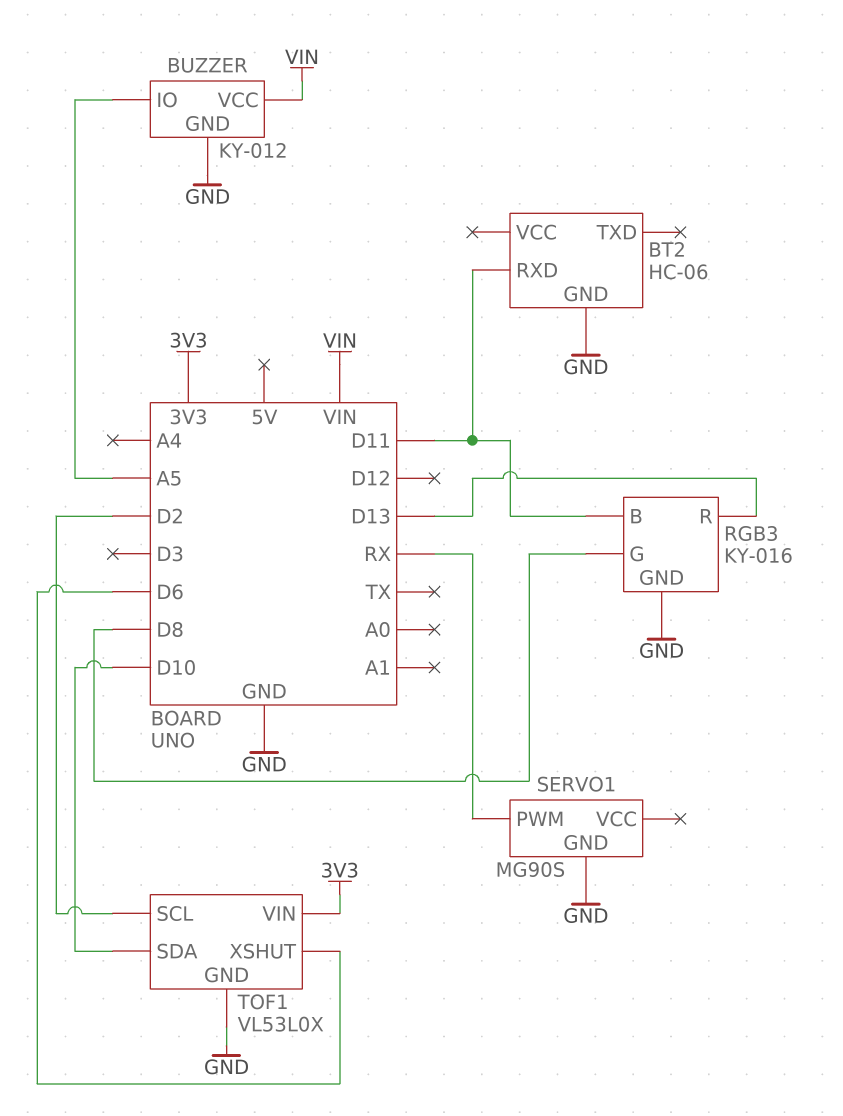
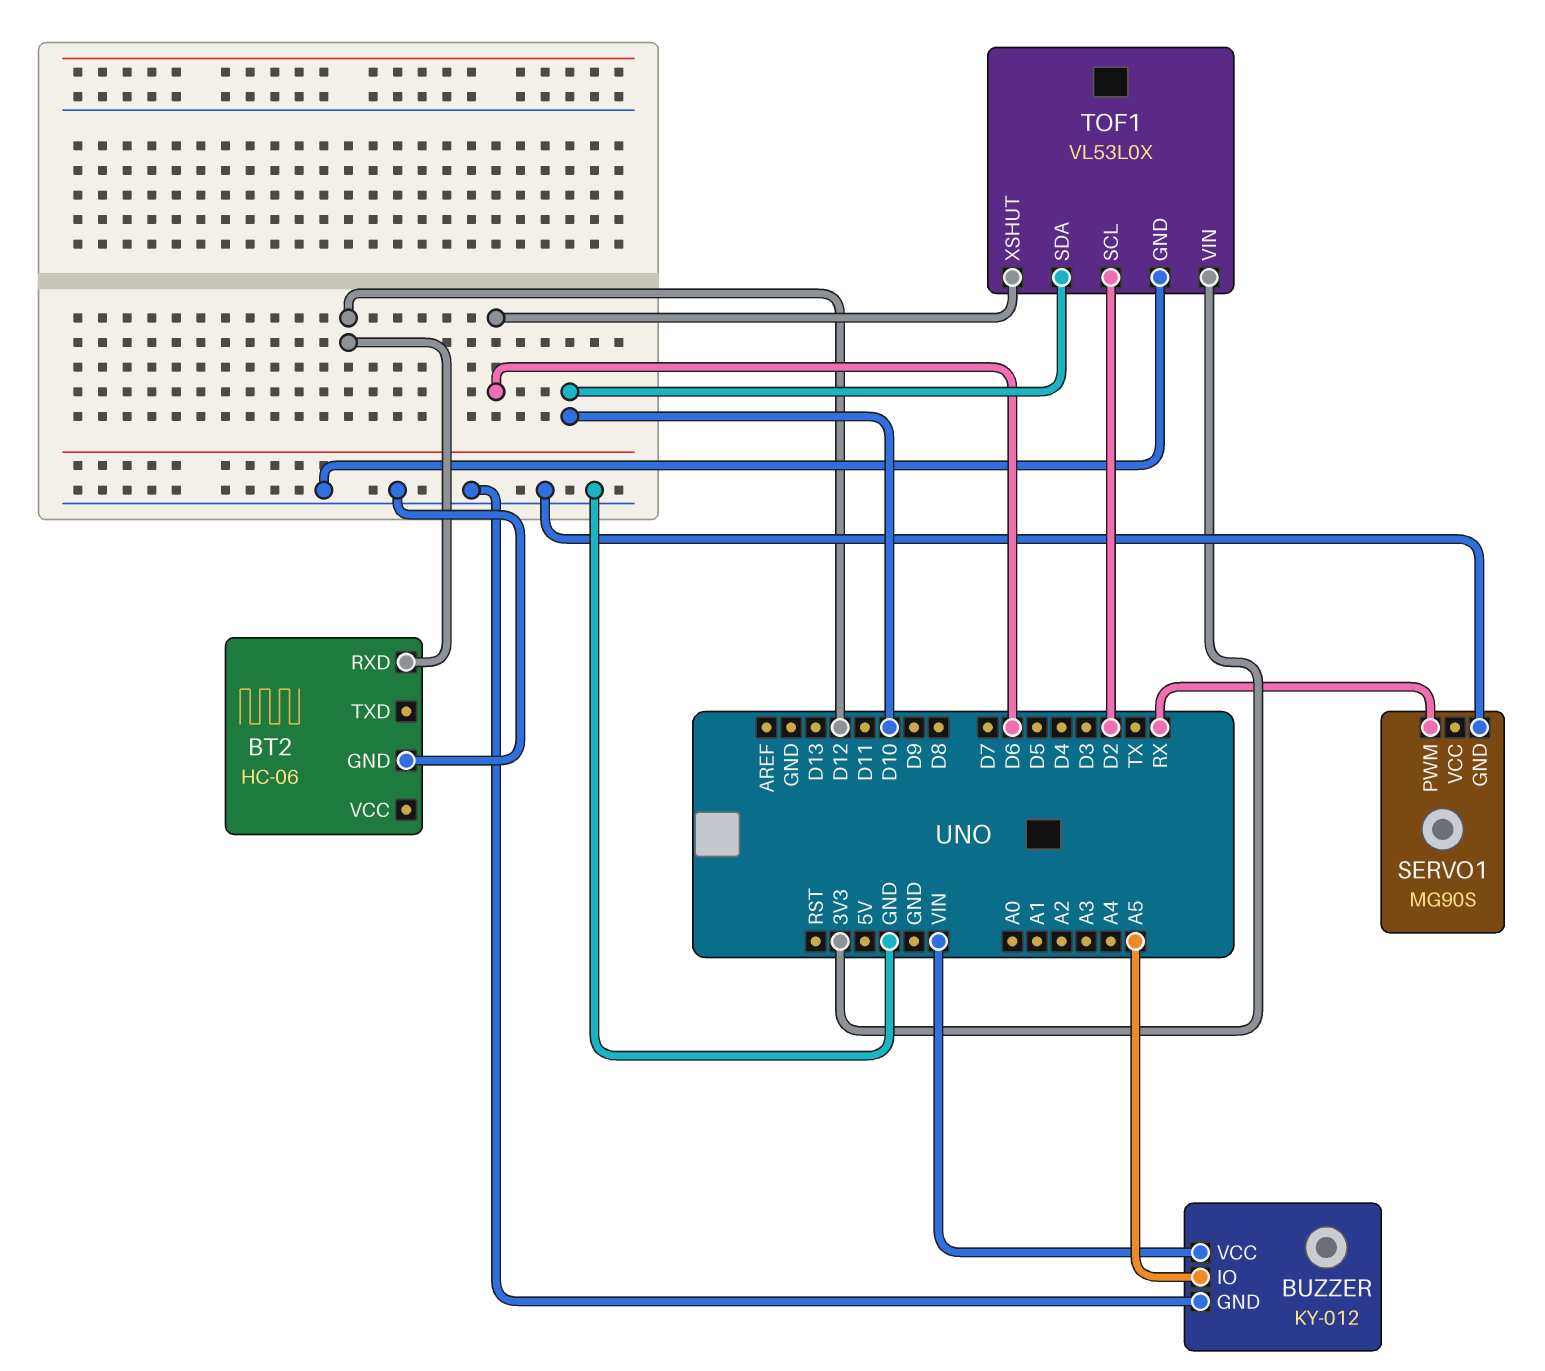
BT2 pin RXD: D11 -> D12
RGB3: KY-016 -> none
RGB3 pin B: D11 -> none
RGB3 pin G: D8 -> none
RGB3 pin GND: GND -> none
RGB3 pin R: D13 -> none

